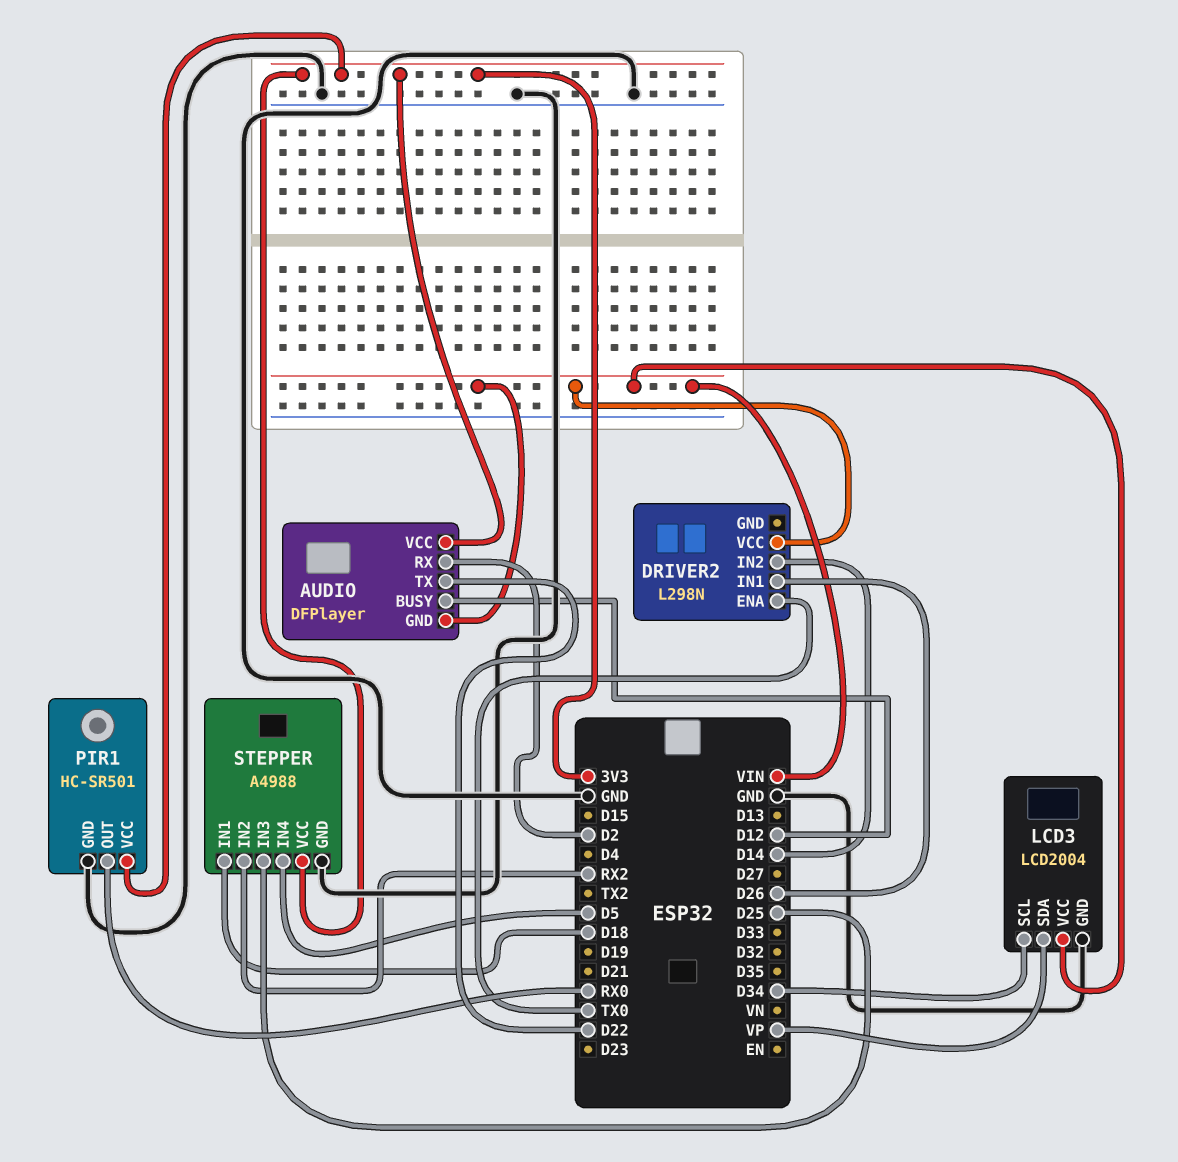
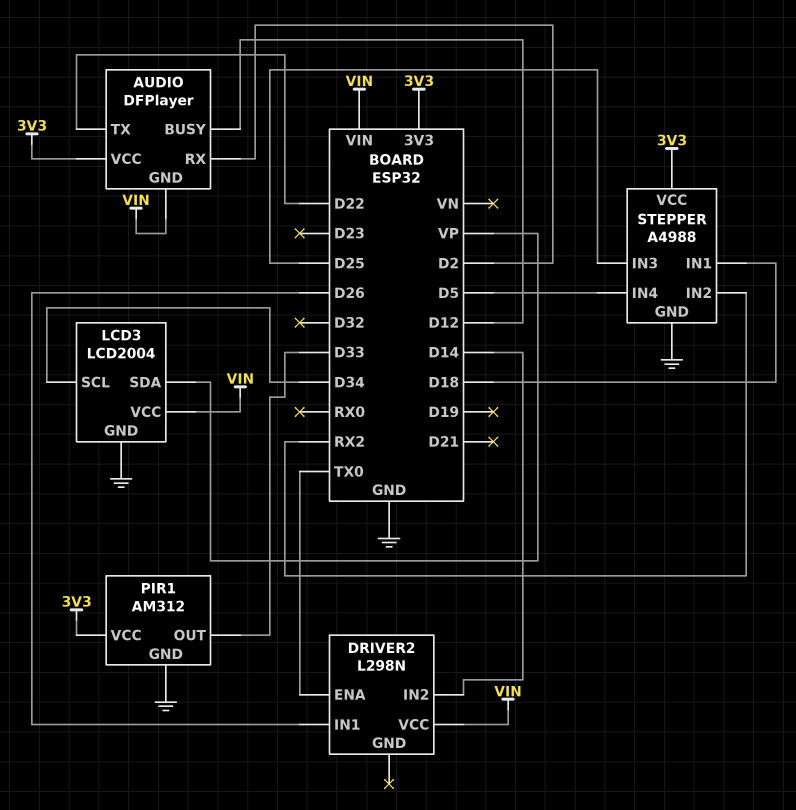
PIR1: HC-SR501 -> AM312
PIR1 pin OUT: RX0 -> D33

